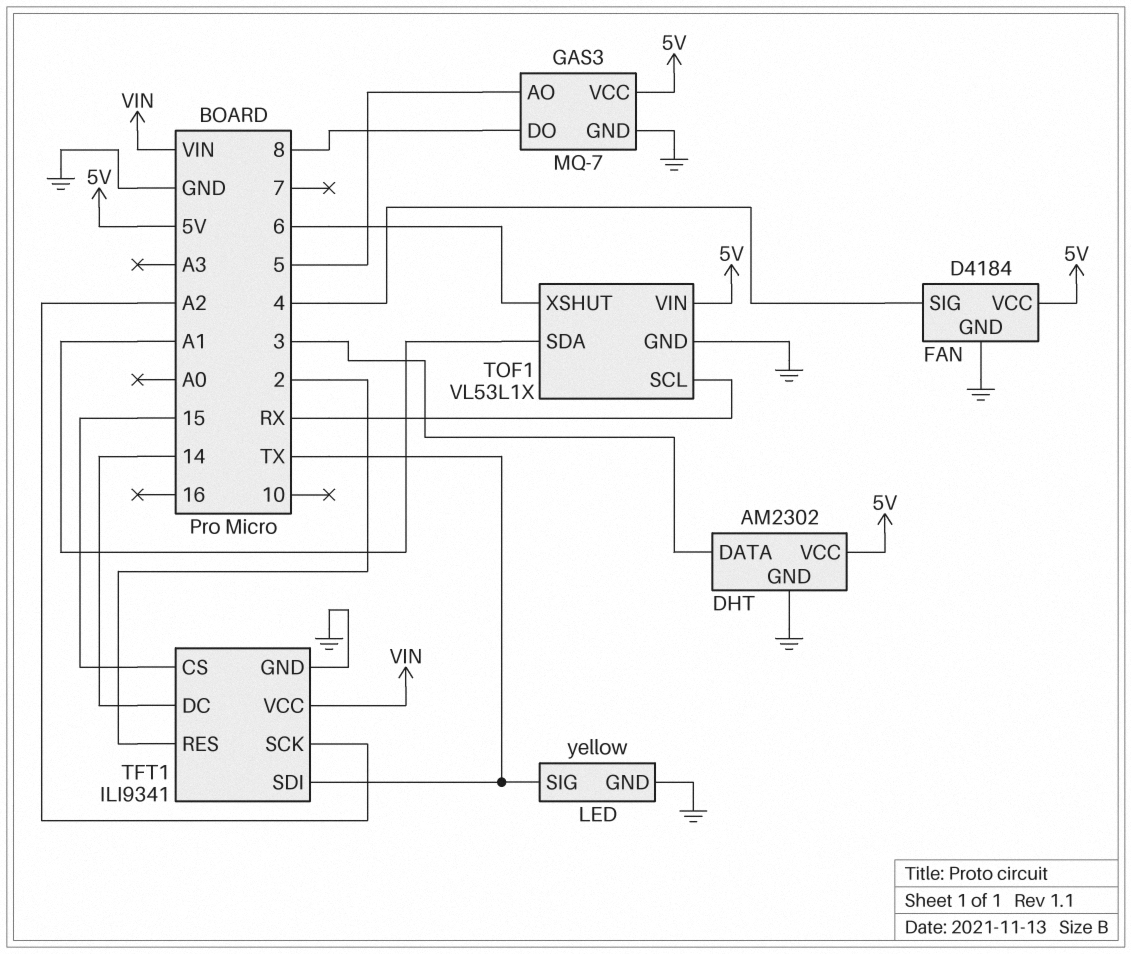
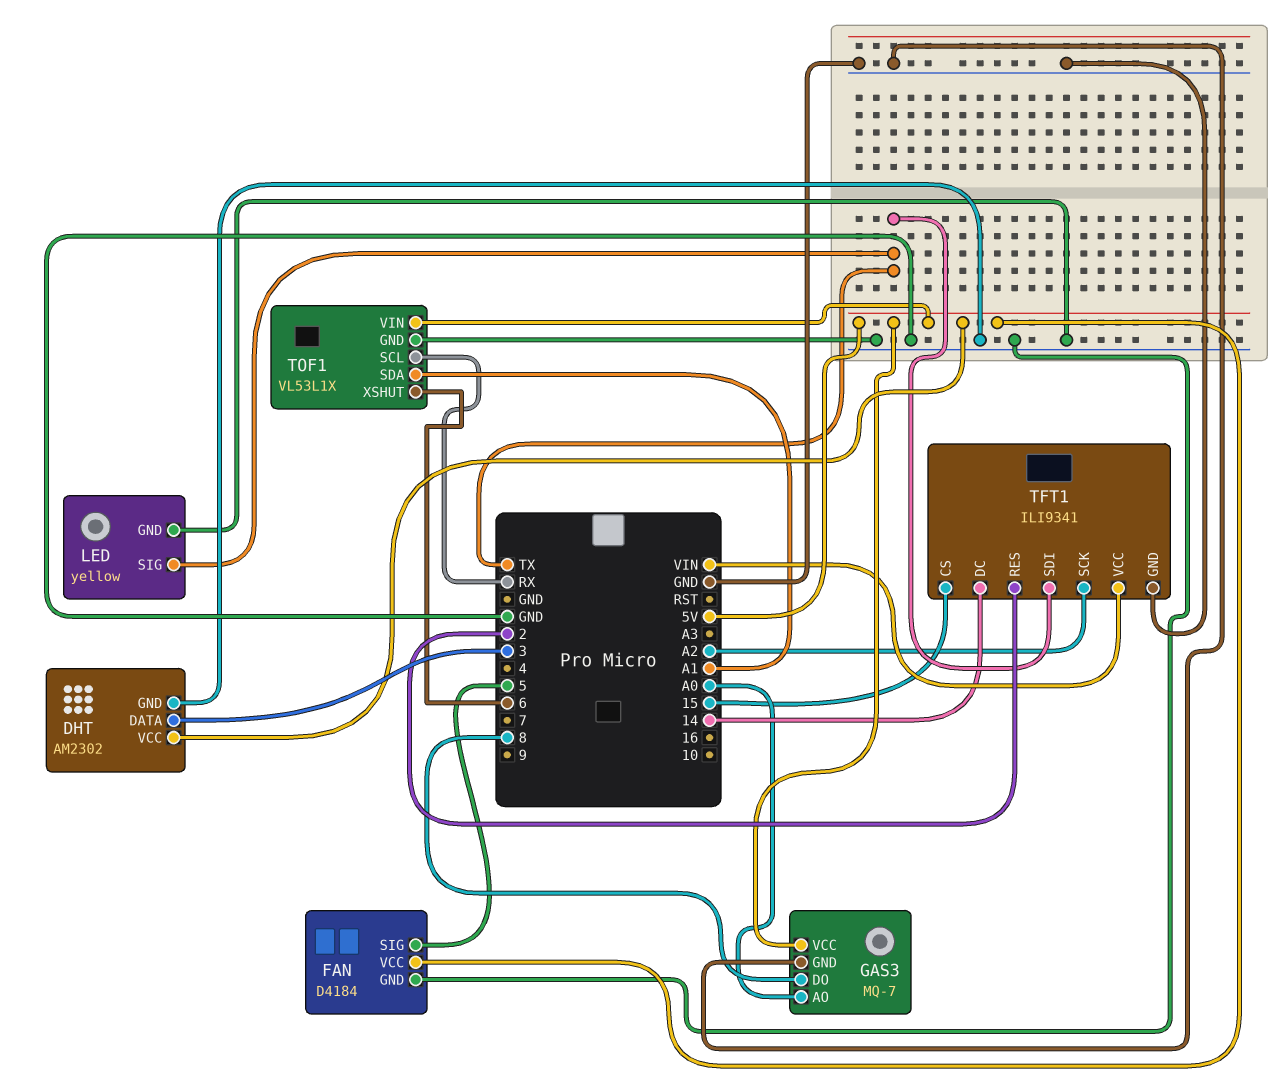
FAN pin SIG: 4 -> 5
GAS3 pin AO: 5 -> A0

